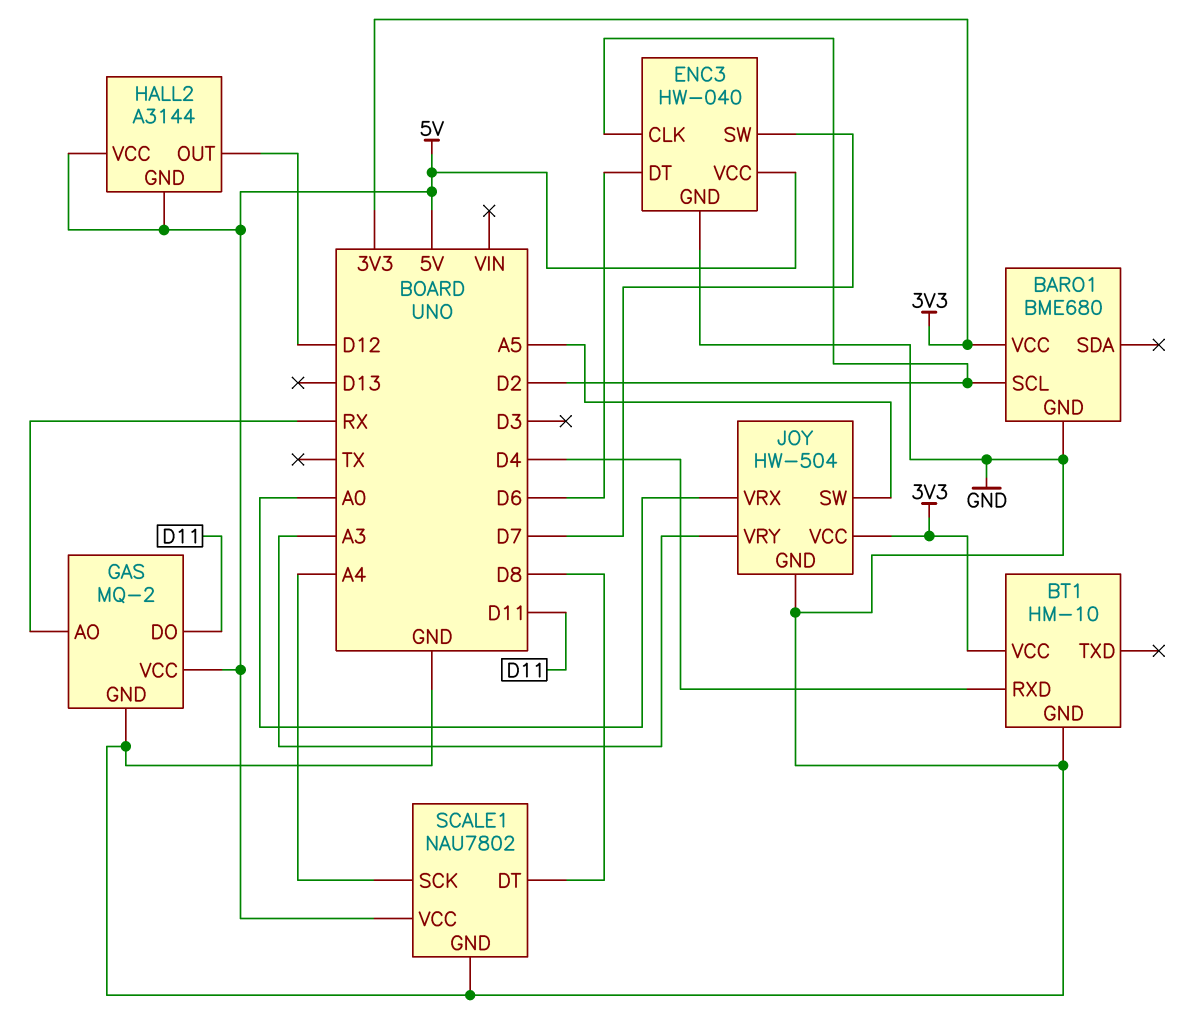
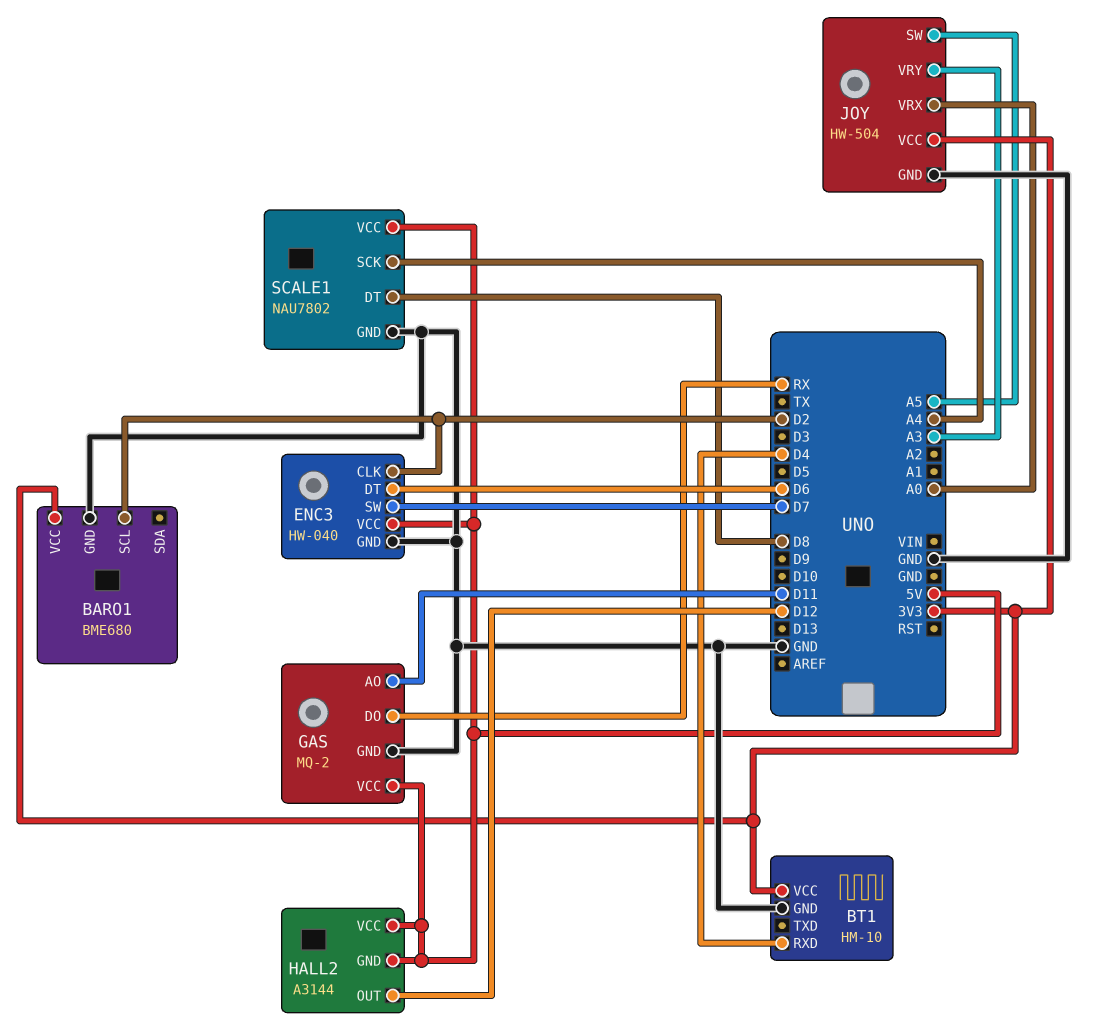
GAS pin AO: RX -> D11
GAS pin DO: D11 -> RX

